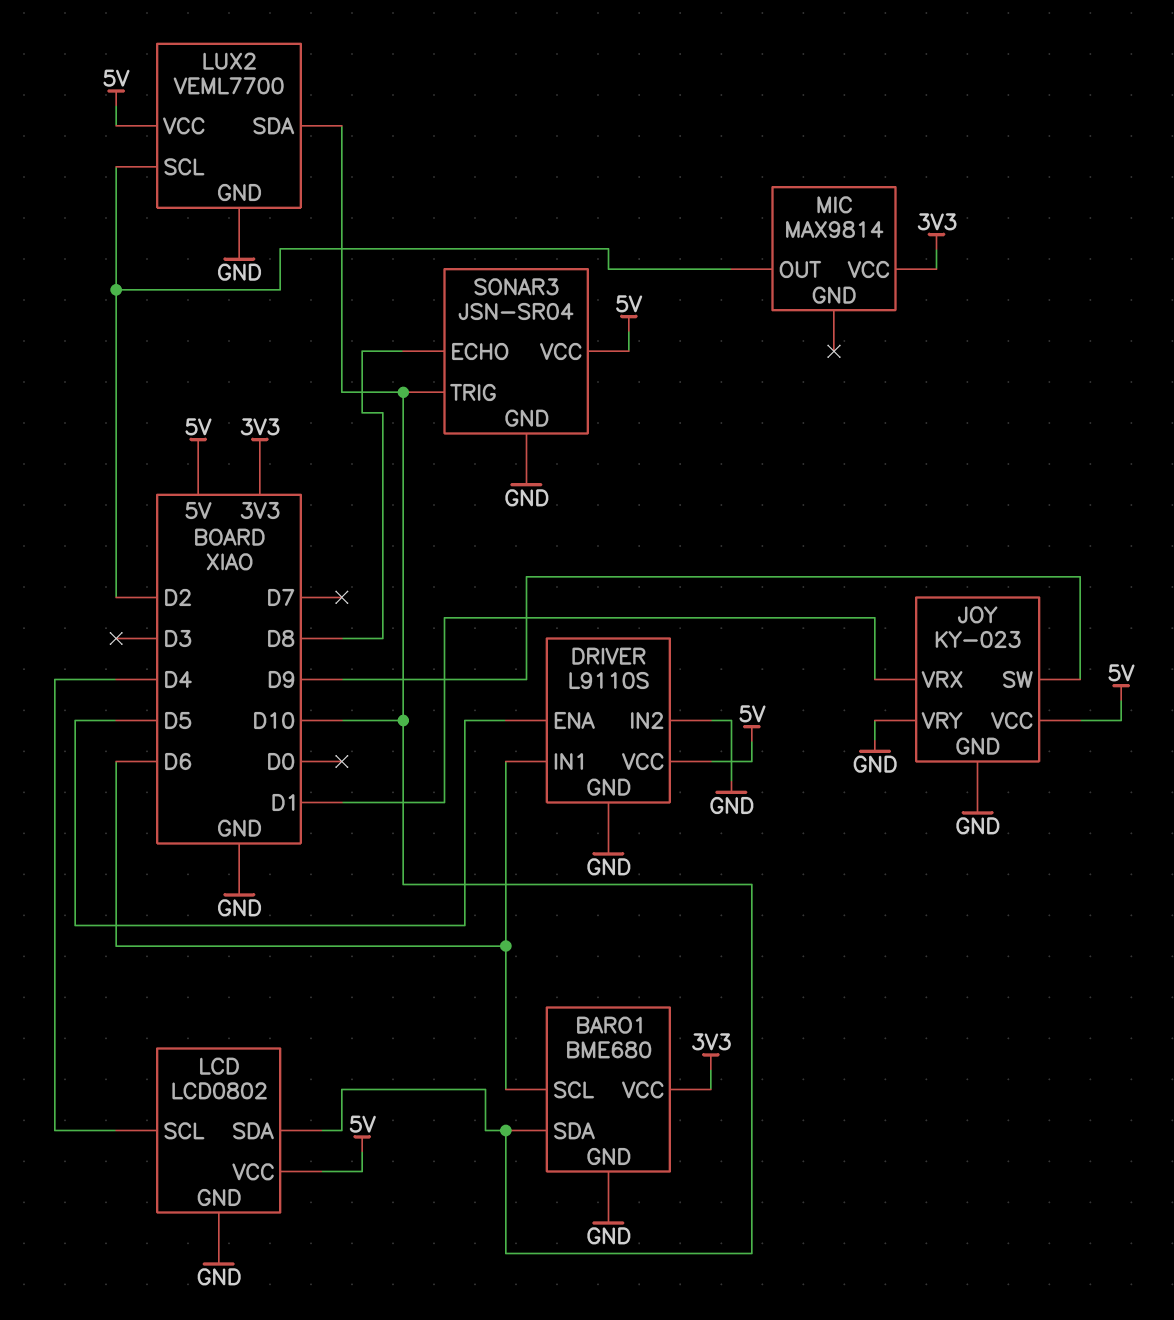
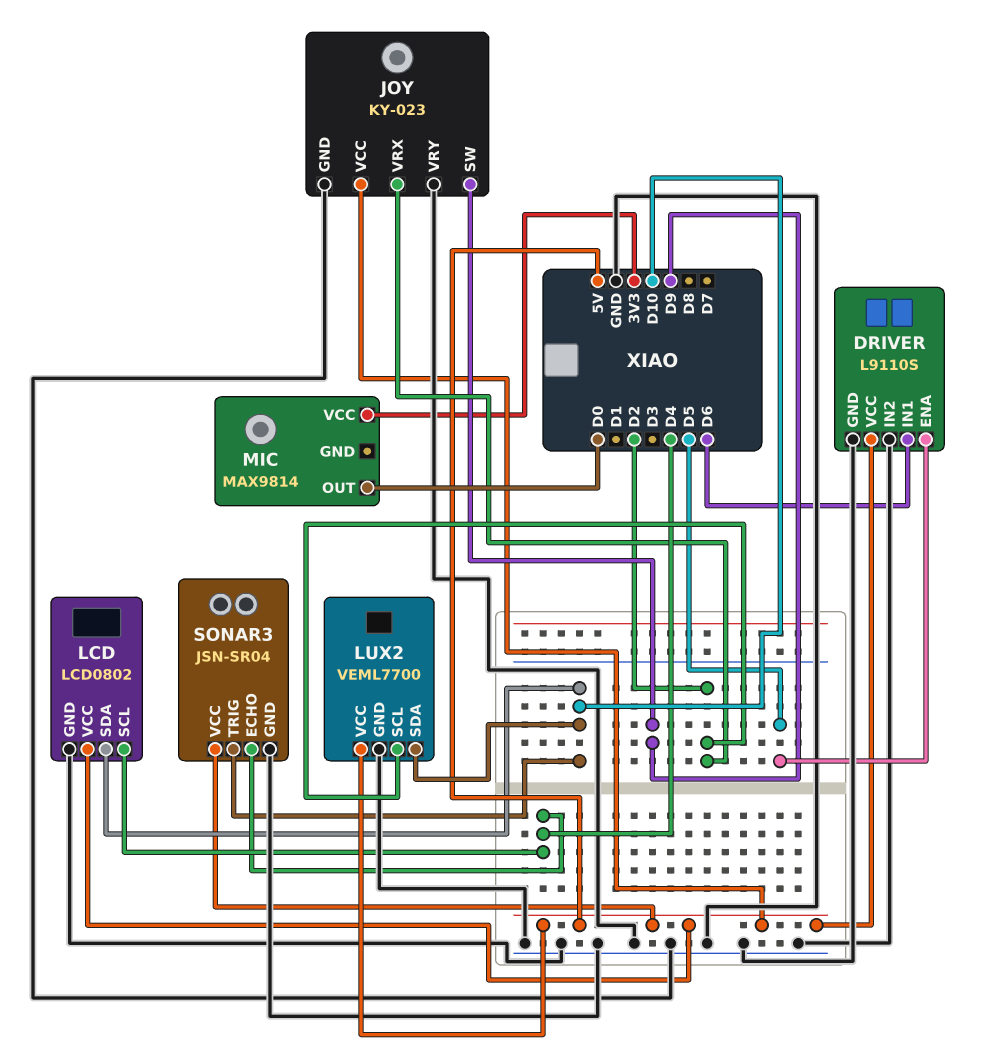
BARO1: BME680 -> none
BARO1 pin GND: GND -> none
BARO1 pin SCL: D6 -> none
BARO1 pin SDA: D10 -> none
BARO1 pin VCC: 3V3 -> none
JOY pin VRX: D1 -> D2
MIC pin OUT: D2 -> D0
SONAR3 pin ECHO: D8 -> D4

